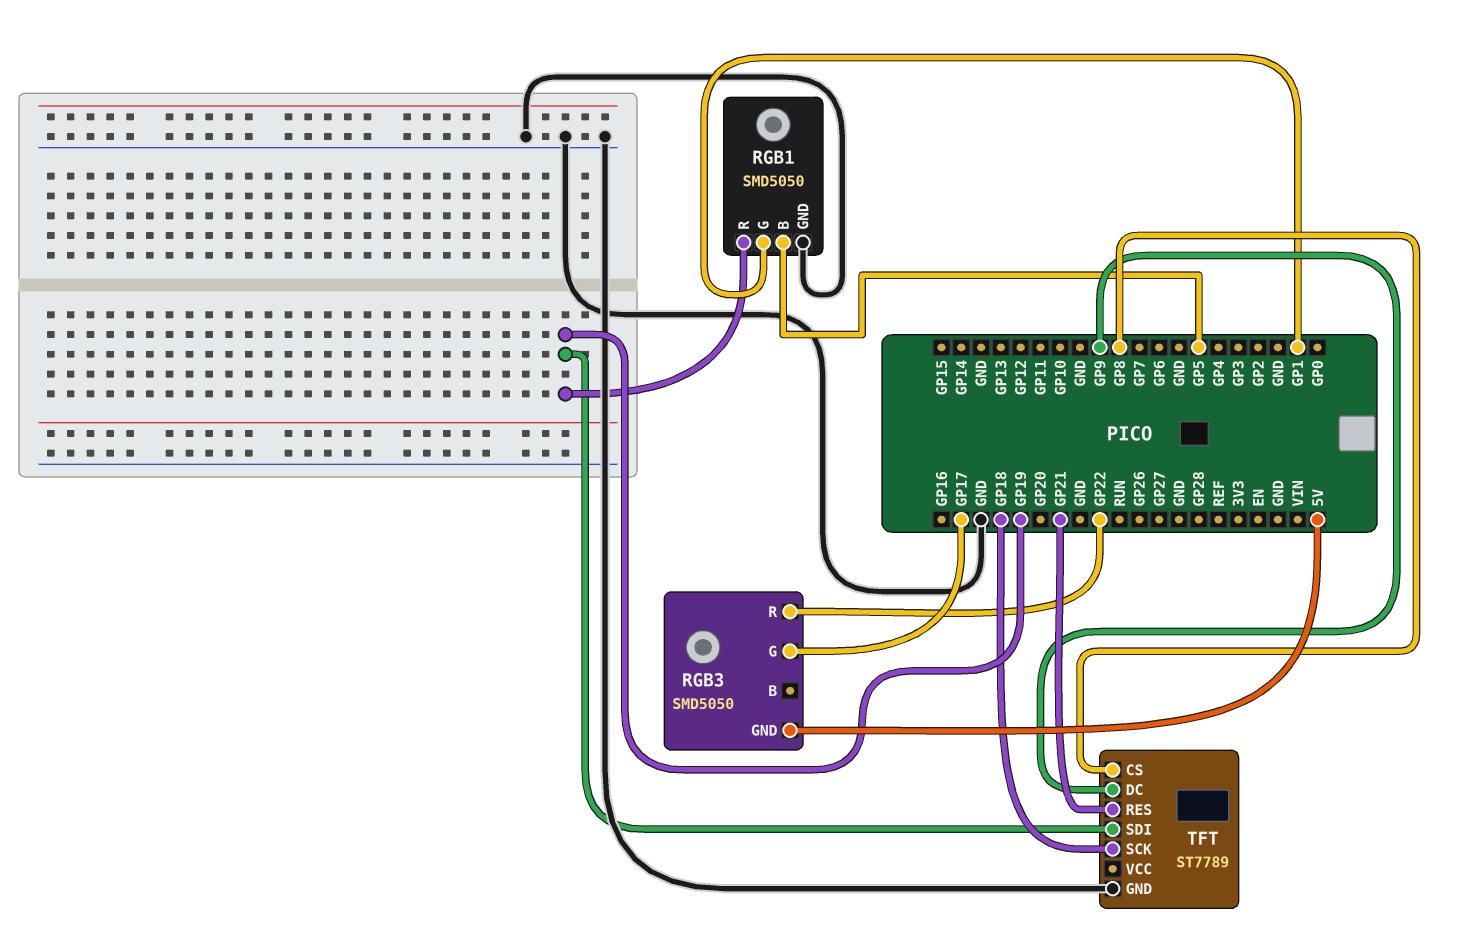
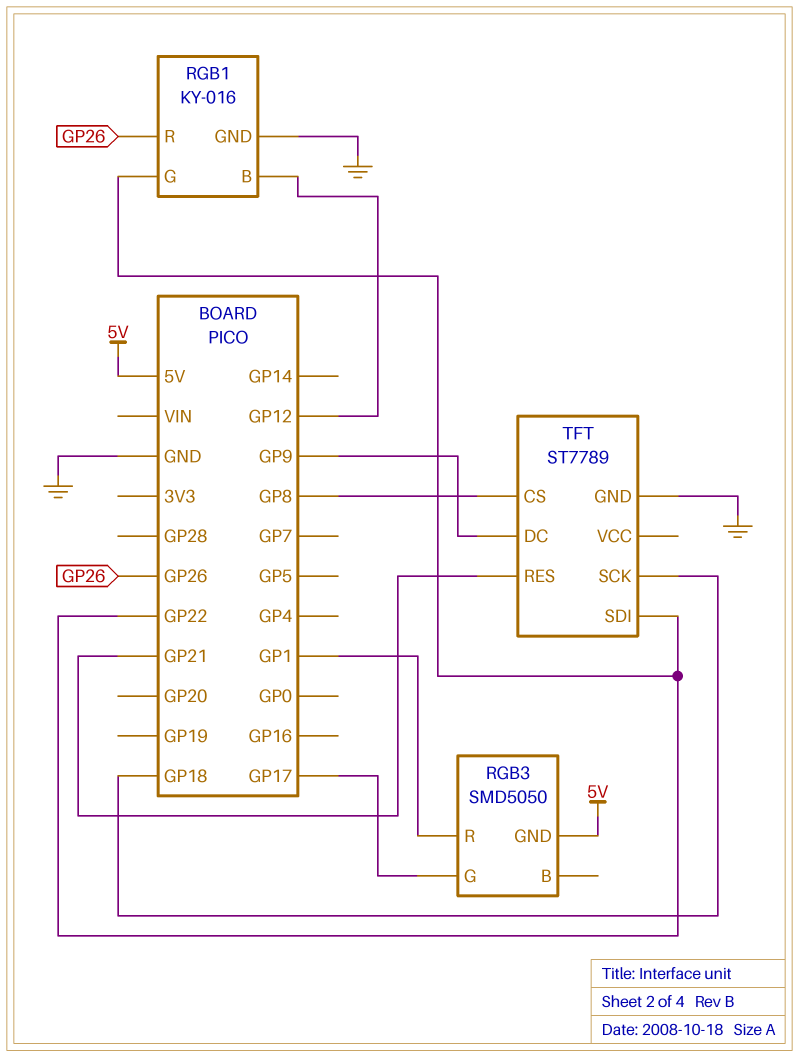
RGB1: SMD5050 -> KY-016
RGB1 pin B: GP5 -> GP12
RGB1 pin G: GP1 -> GP22
RGB1 pin R: GP19 -> GP26
RGB3 pin R: GP22 -> GP1
TFT pin SDI: GP19 -> GP22

